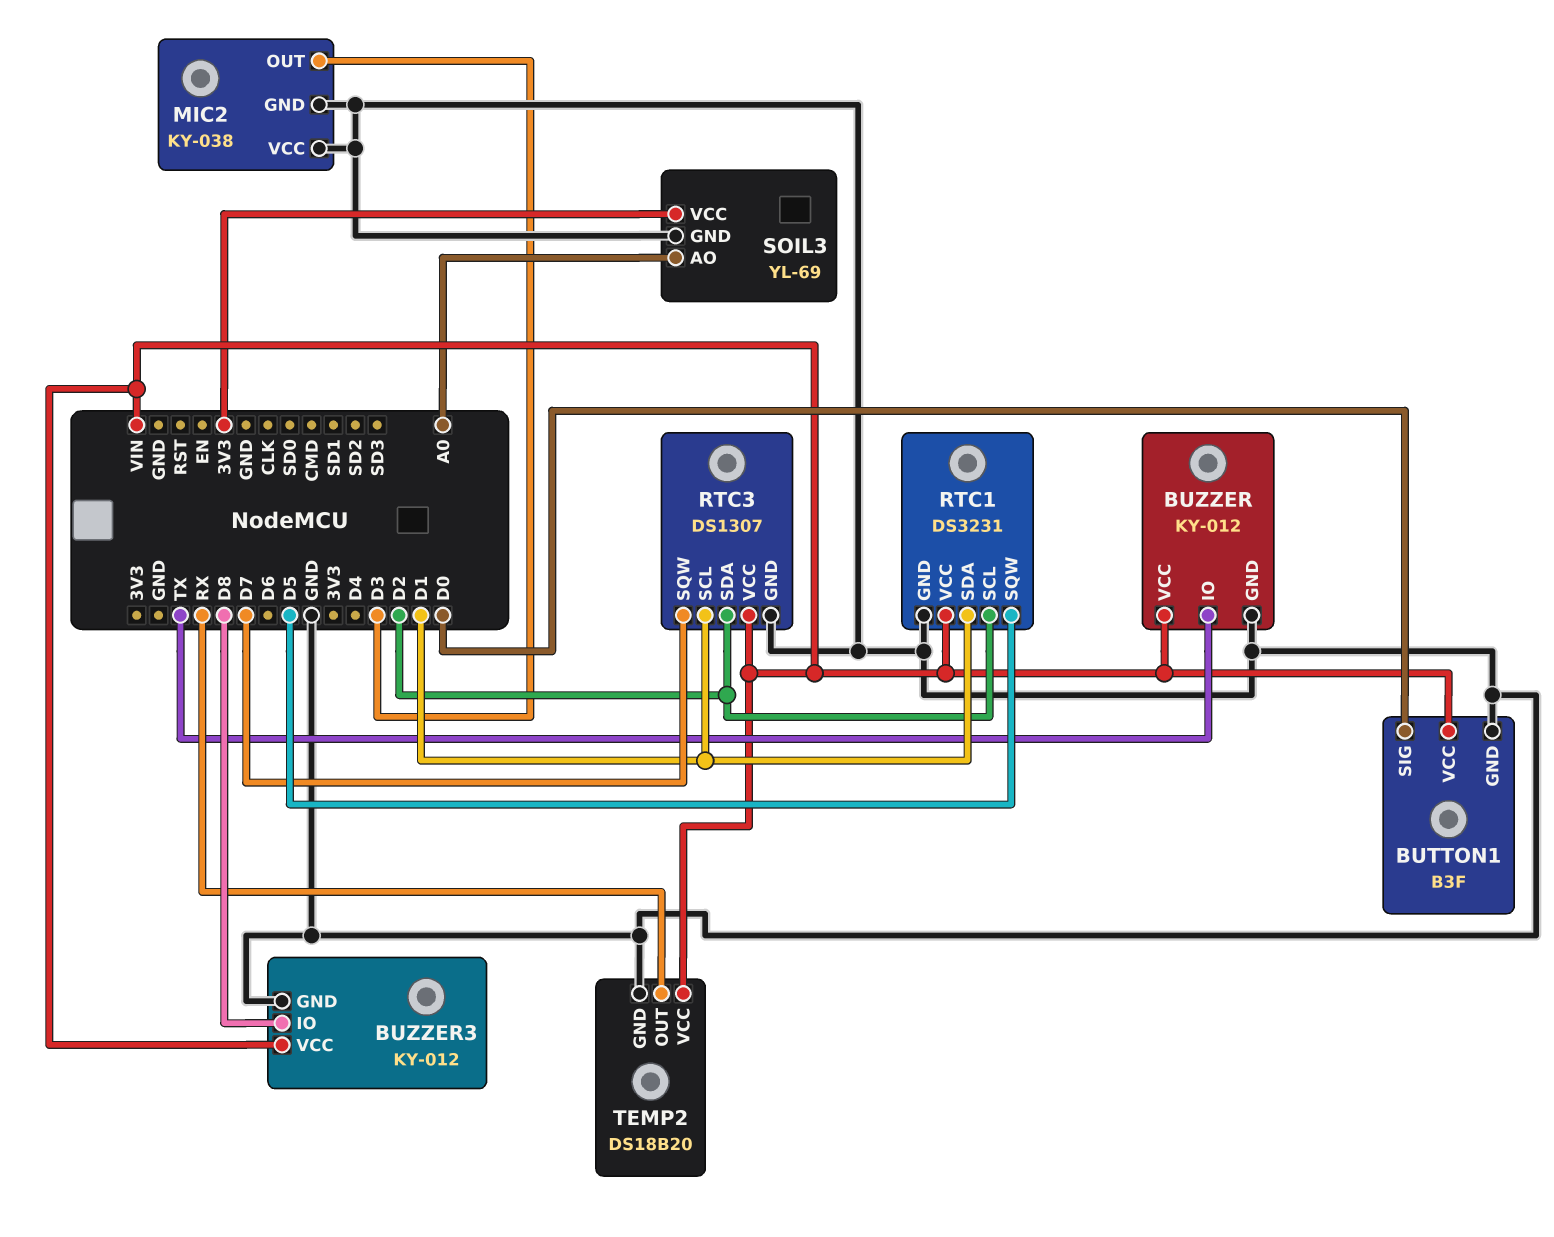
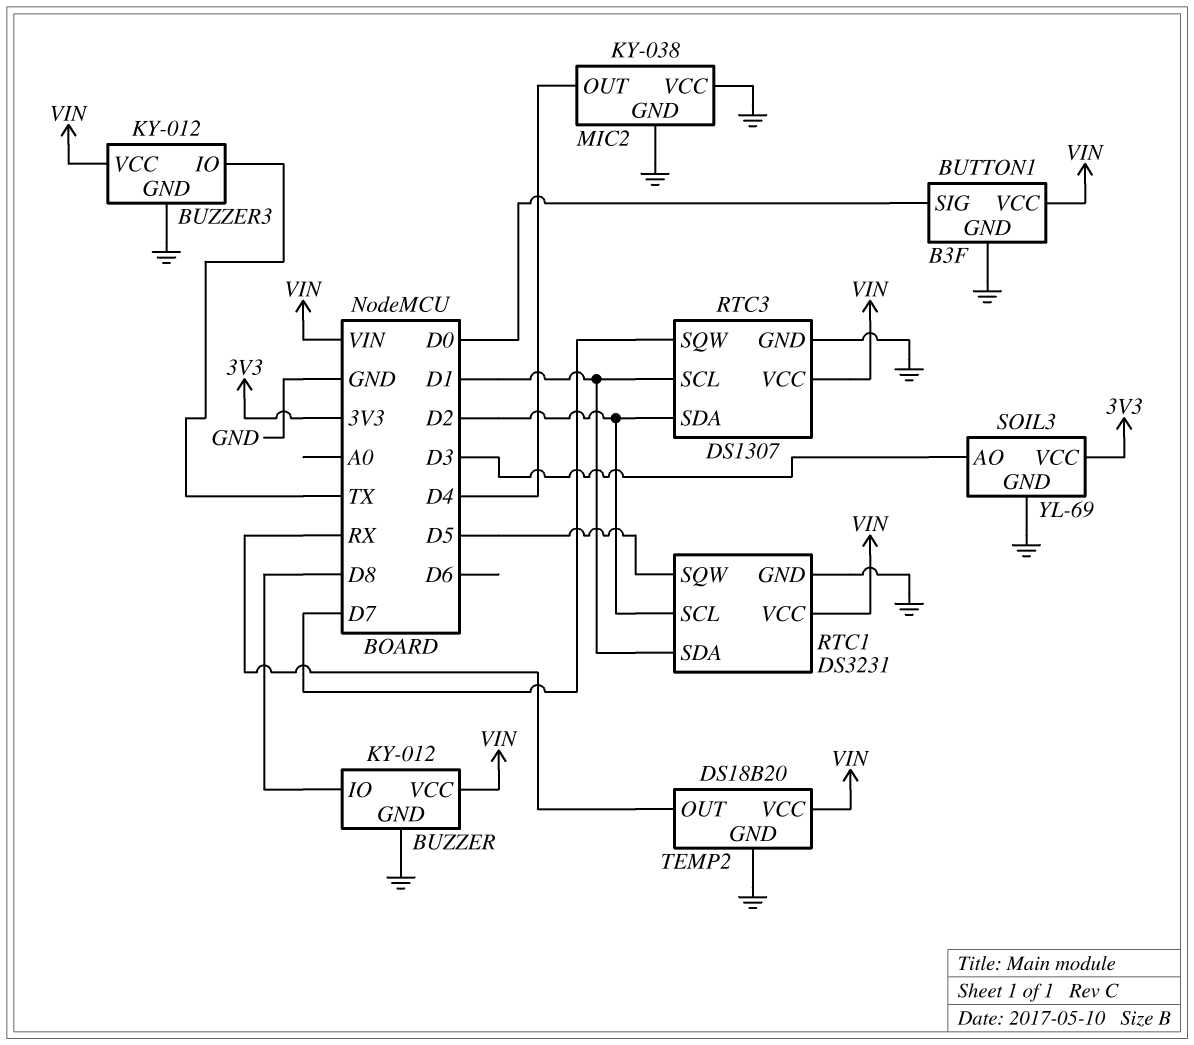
BUZZER pin IO: TX -> D8
BUZZER3 pin IO: D8 -> TX
MIC2 pin OUT: D3 -> D4
SOIL3 pin AO: A0 -> D3

